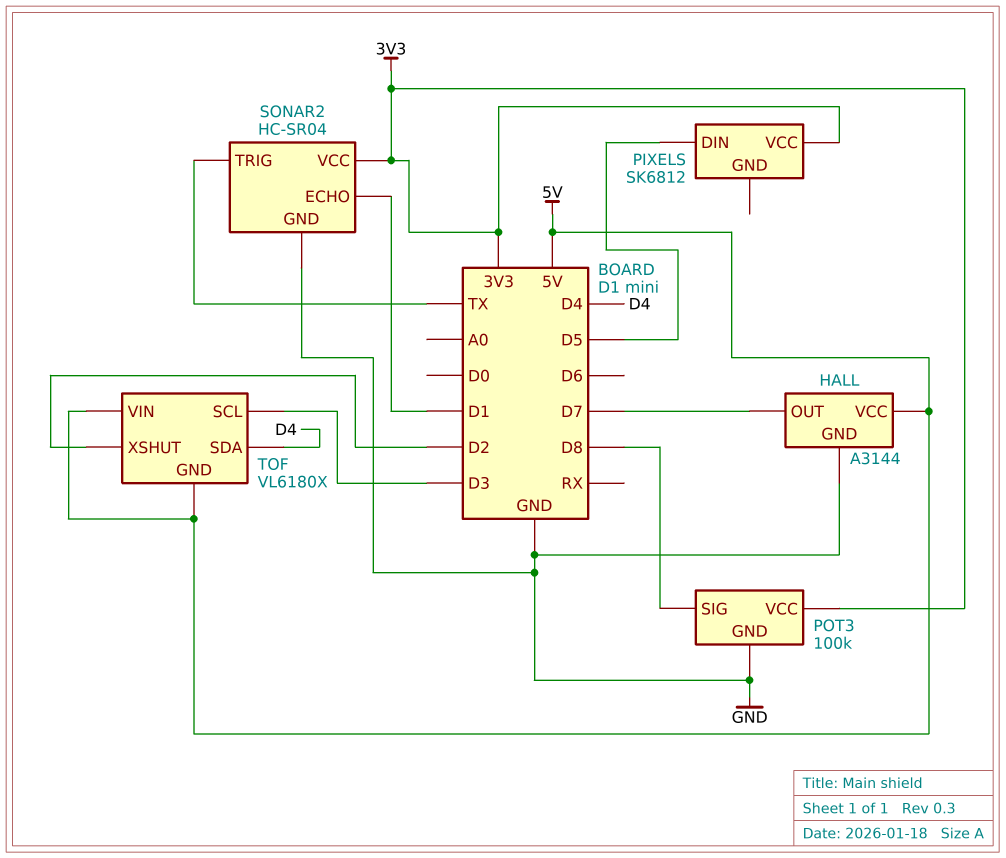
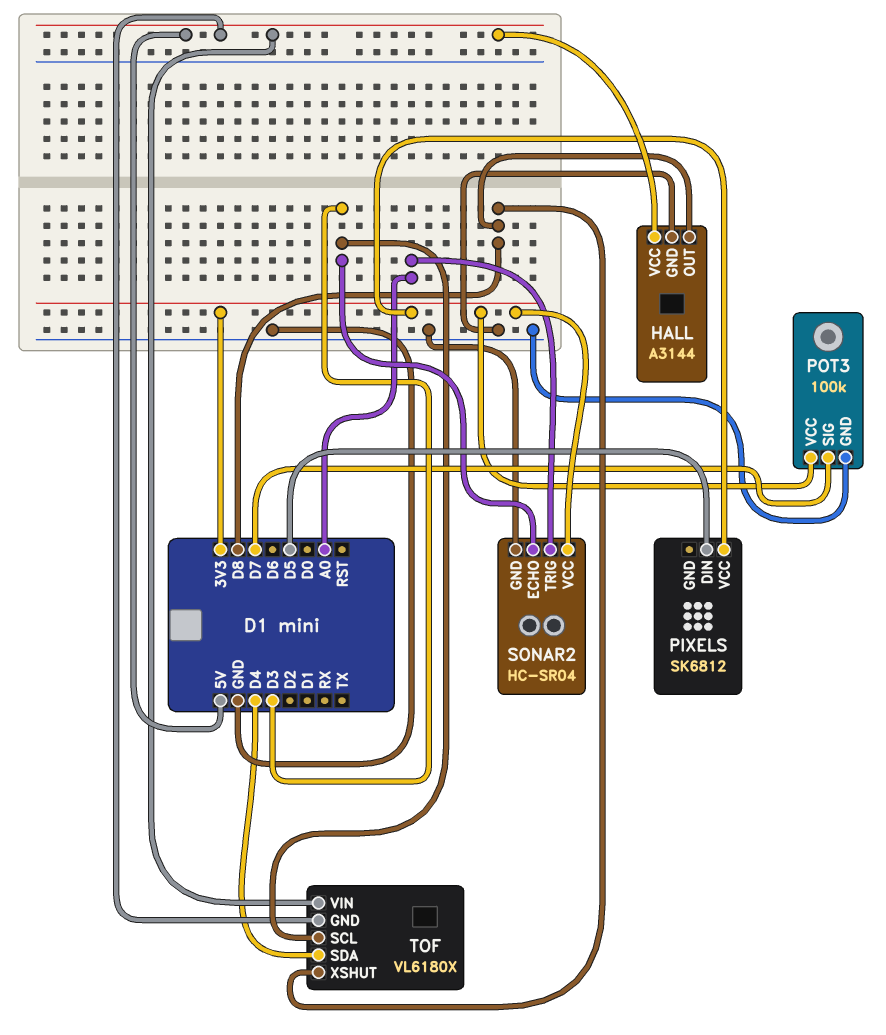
HALL pin OUT: D7 -> D8
POT3 pin SIG: D8 -> D7
SONAR2 pin ECHO: D1 -> D3
SONAR2 pin TRIG: TX -> A0
TOF pin XSHUT: D2 -> D8

